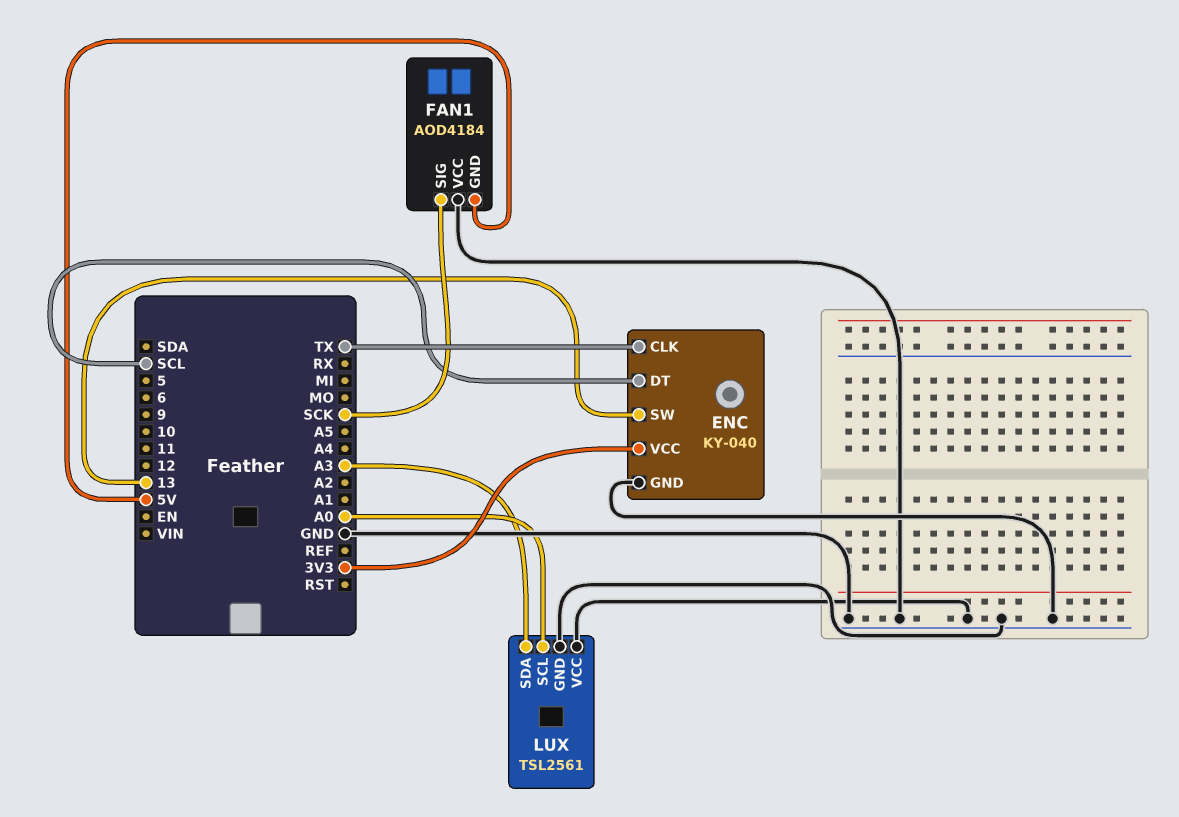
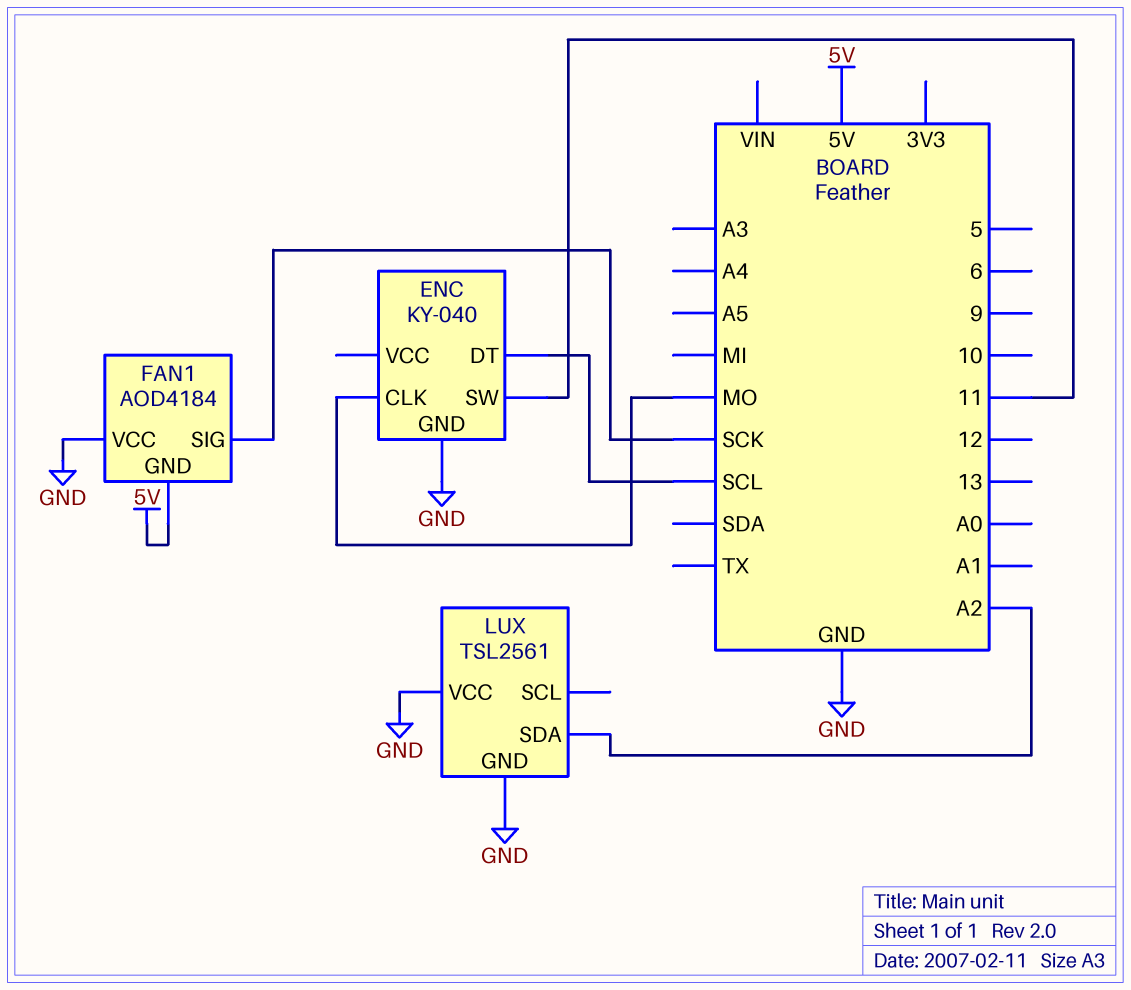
ENC pin CLK: TX -> MO
ENC pin SW: 13 -> 11
ENC pin VCC: 3V3 -> none
LUX pin SCL: A0 -> none
LUX pin SDA: A3 -> A2

